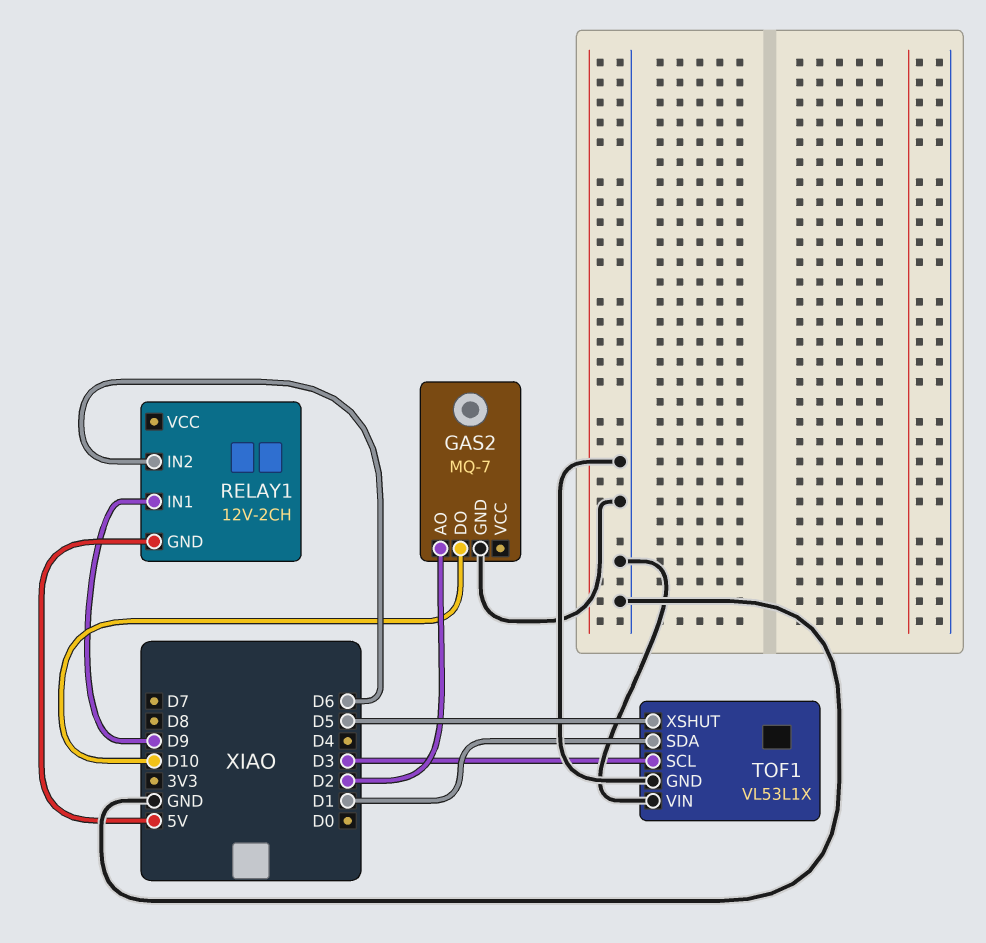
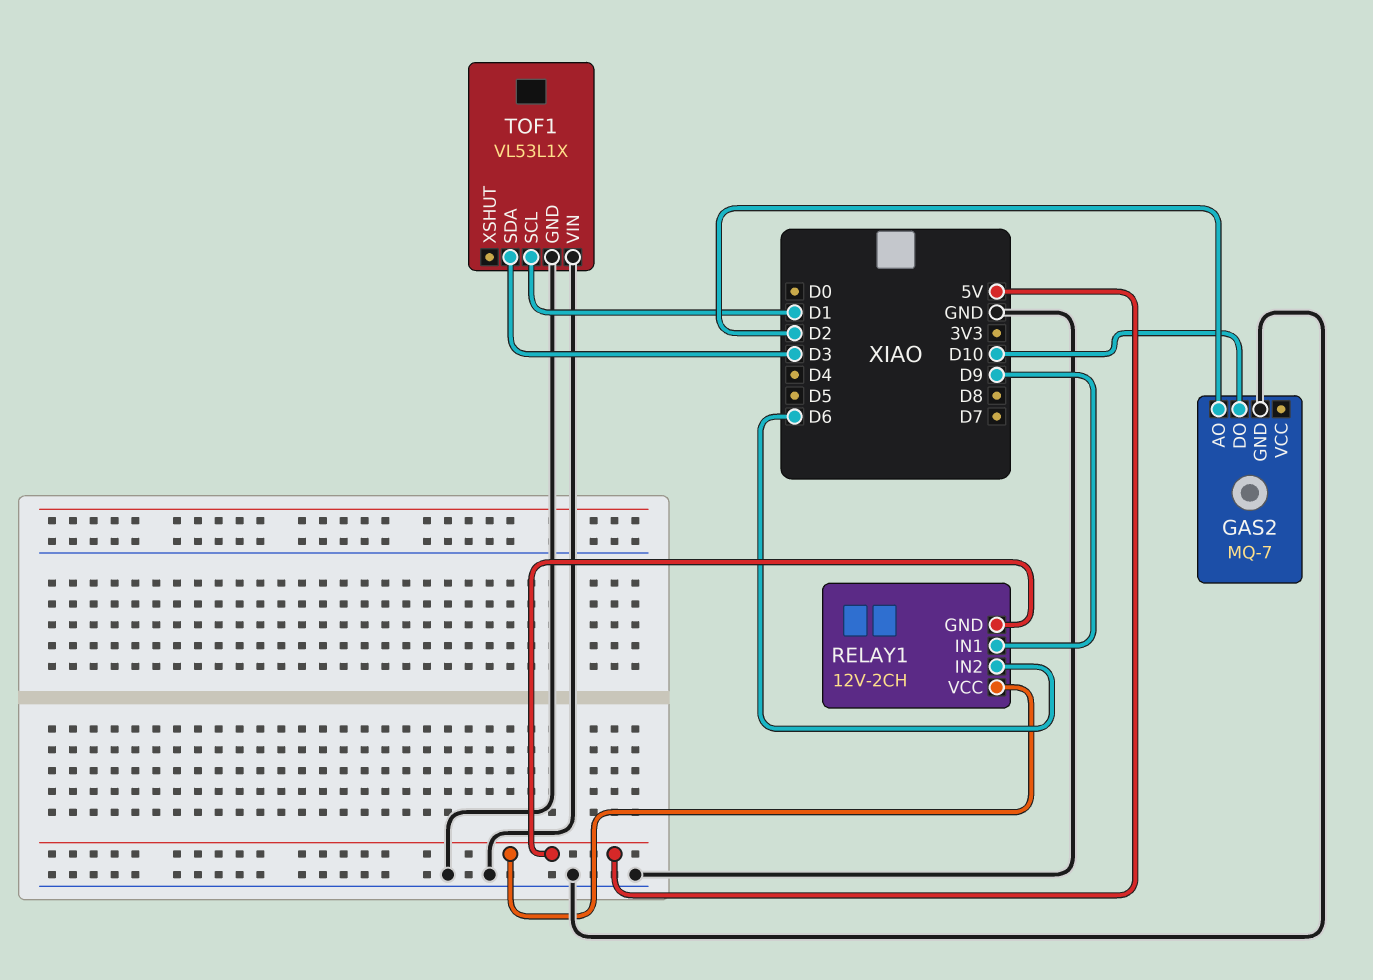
RELAY1 pin VCC: none -> 5V
TOF1 pin SCL: D3 -> D1
TOF1 pin SDA: D1 -> D3
TOF1 pin XSHUT: D5 -> none

